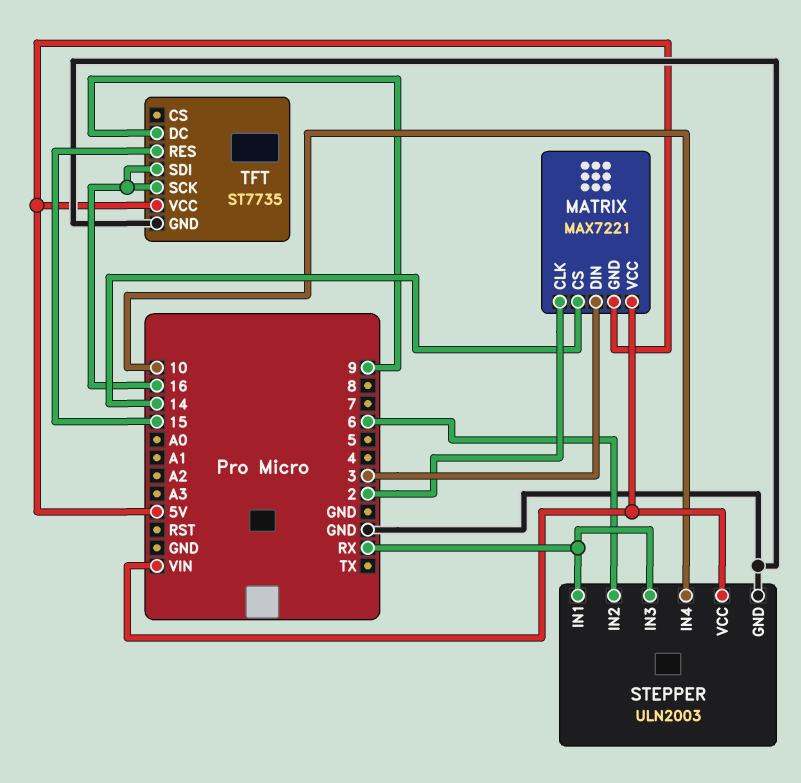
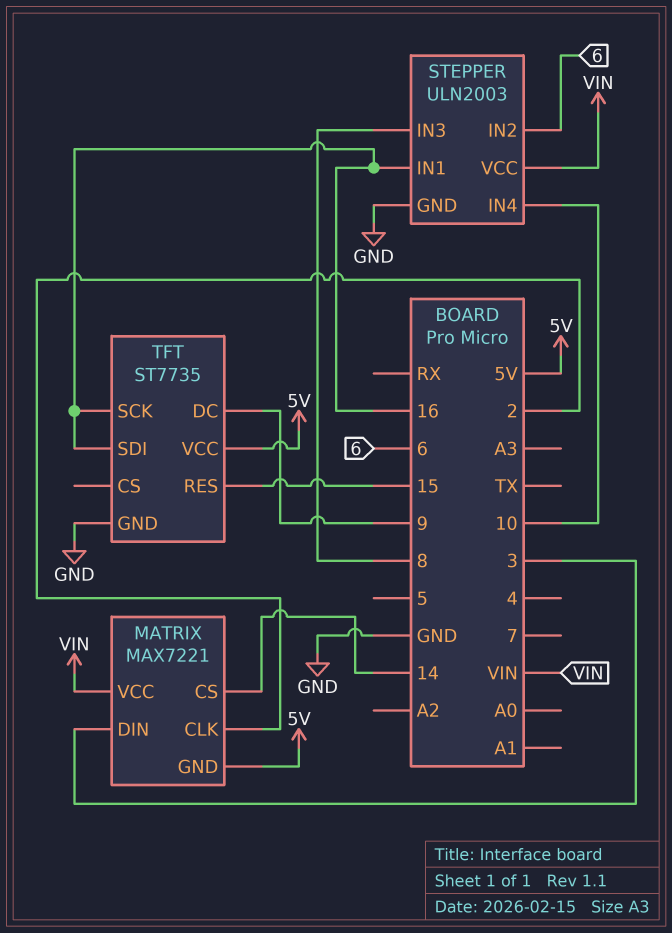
STEPPER pin IN1: RX -> 16
STEPPER pin IN3: RX -> 8

